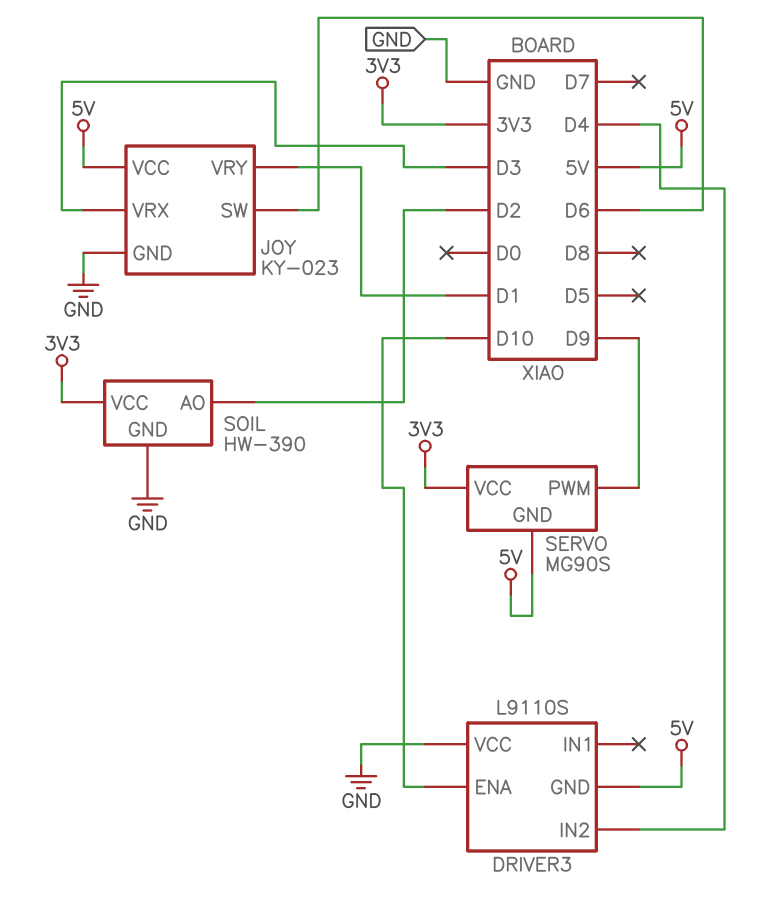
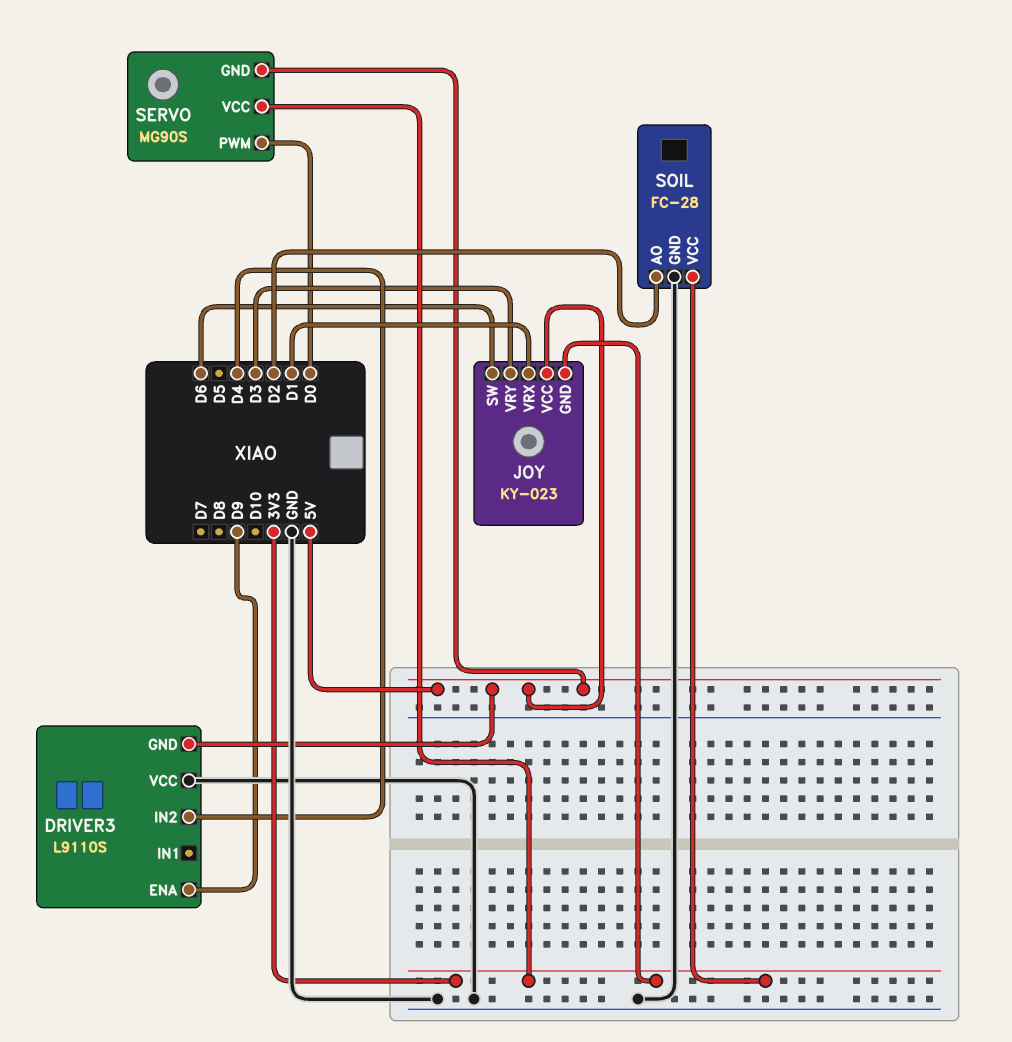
DRIVER3 pin ENA: D10 -> D9
JOY pin GND: GND -> 3V3
JOY pin VRX: D3 -> D1
JOY pin VRY: D1 -> D3
SERVO pin PWM: D9 -> D0
SOIL: HW-390 -> FC-28

